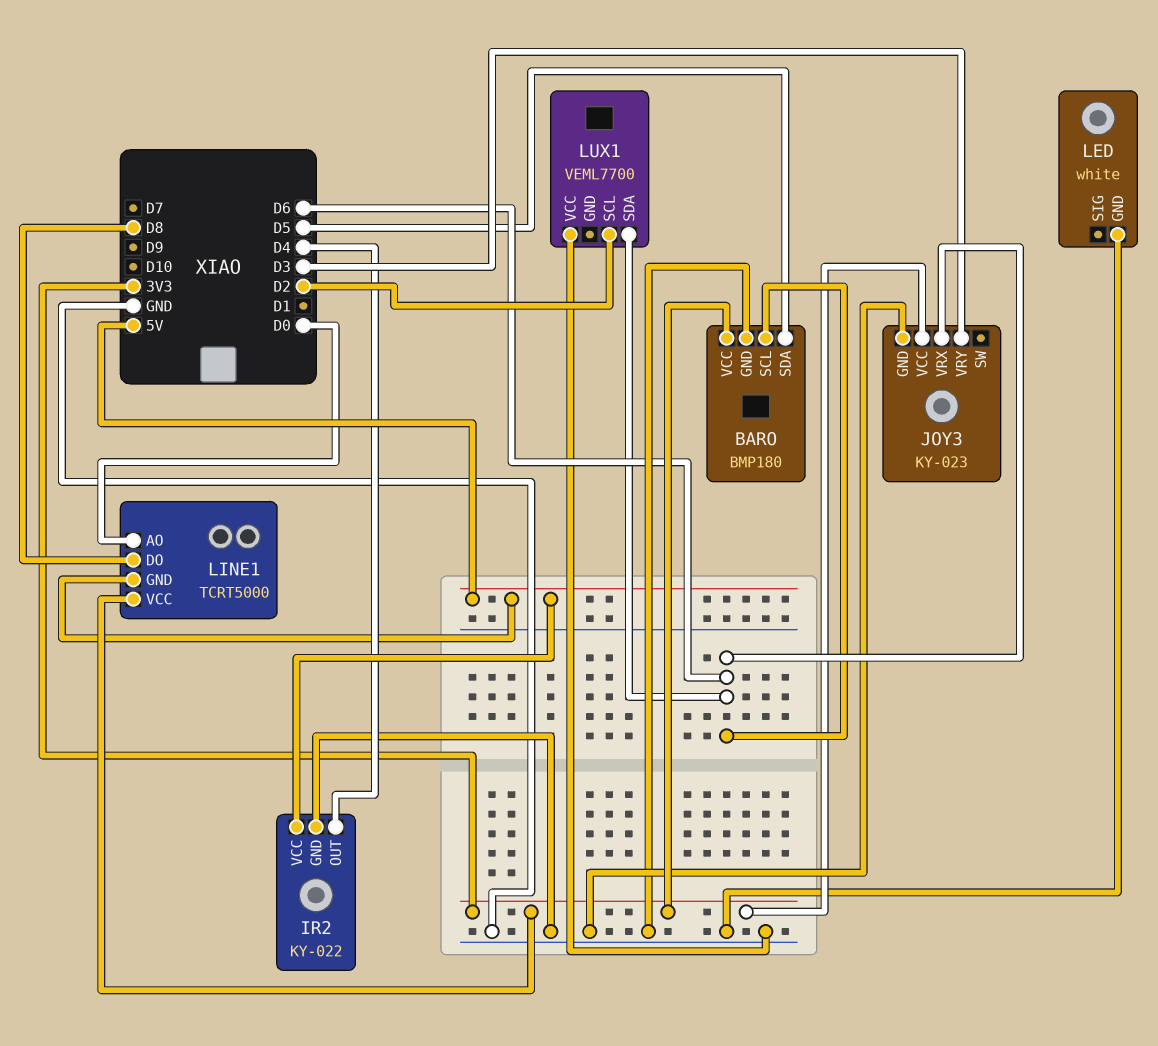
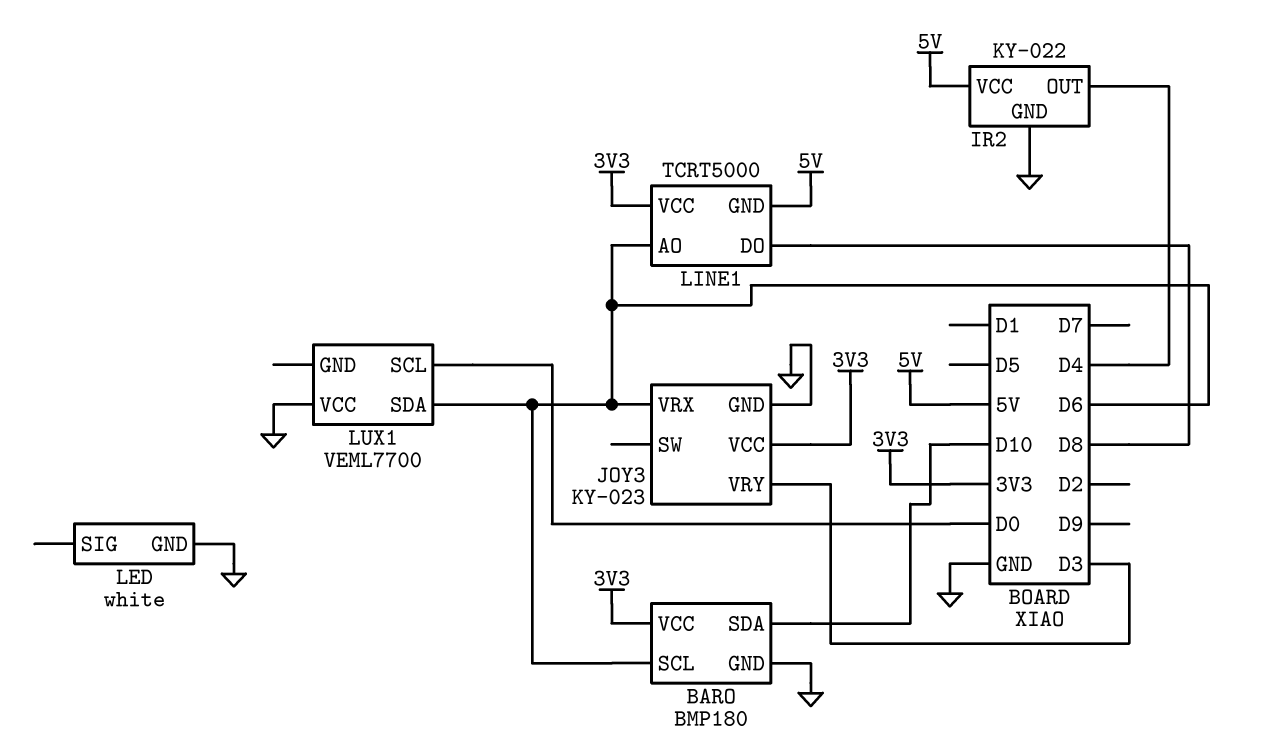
BARO pin SDA: D5 -> D10
LINE1 pin AO: D0 -> D6
LUX1 pin SCL: D2 -> D0

